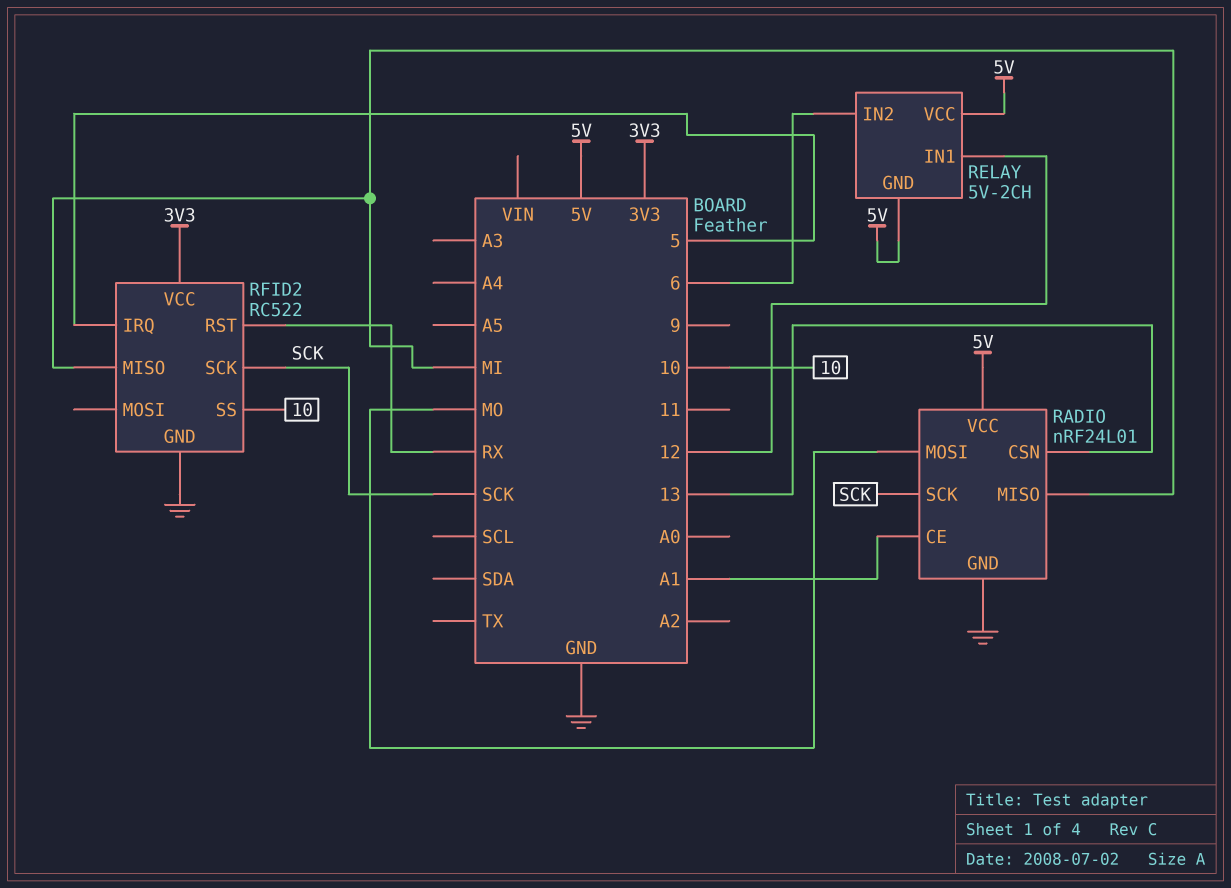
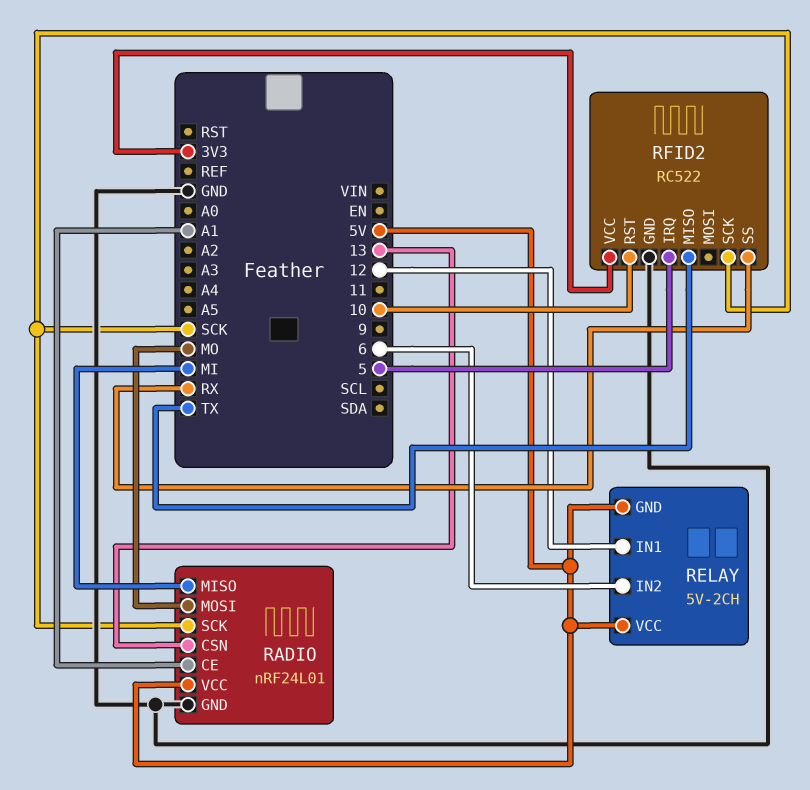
RFID2 pin MISO: MI -> TX
RFID2 pin RST: RX -> 10
RFID2 pin SS: 10 -> RX

